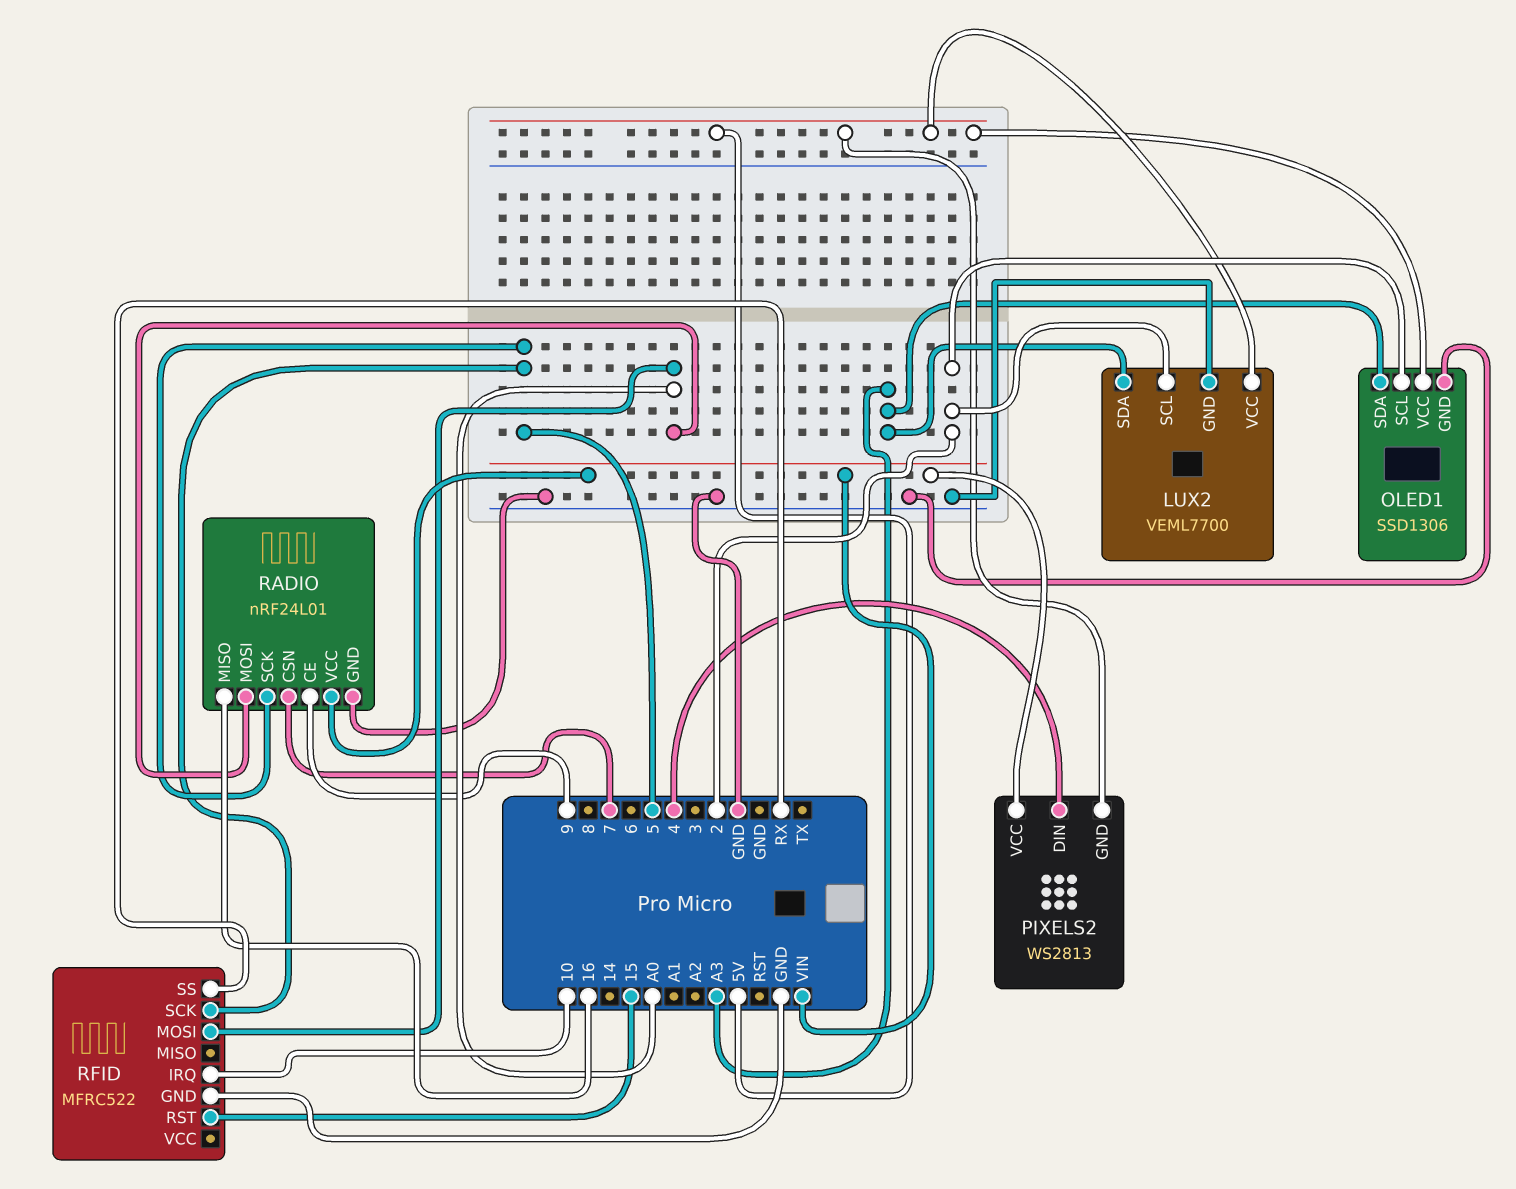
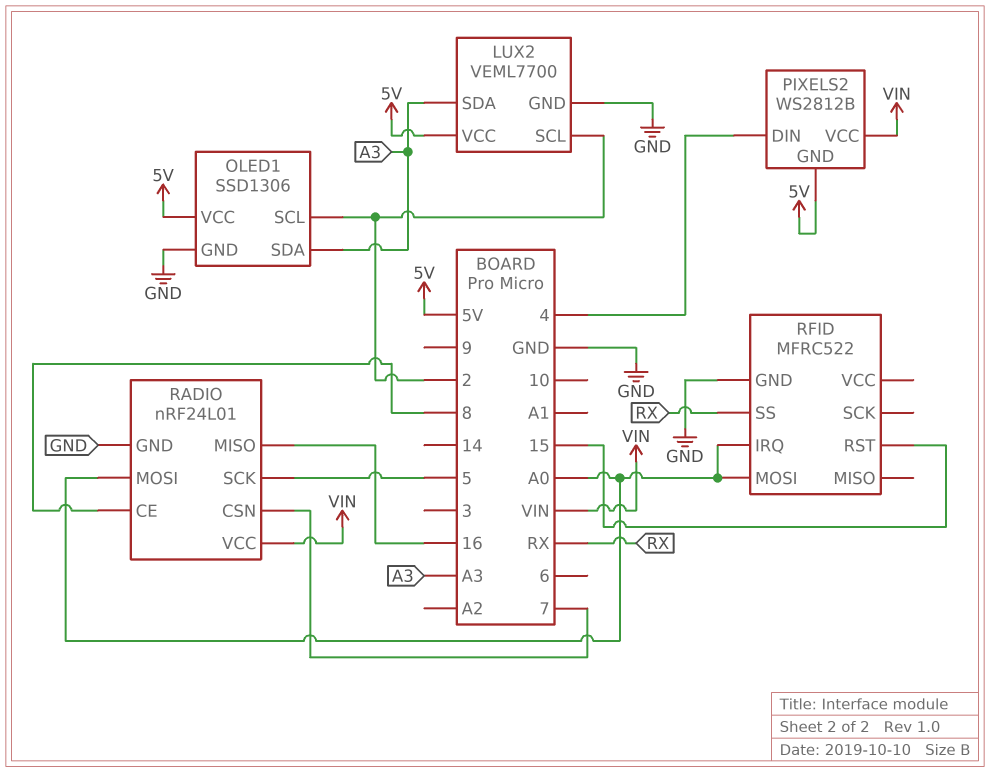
PIXELS2: WS2813 -> WS2812B
RADIO pin CE: 9 -> 8
RFID pin IRQ: 10 -> A0
RFID pin SCK: 5 -> none

